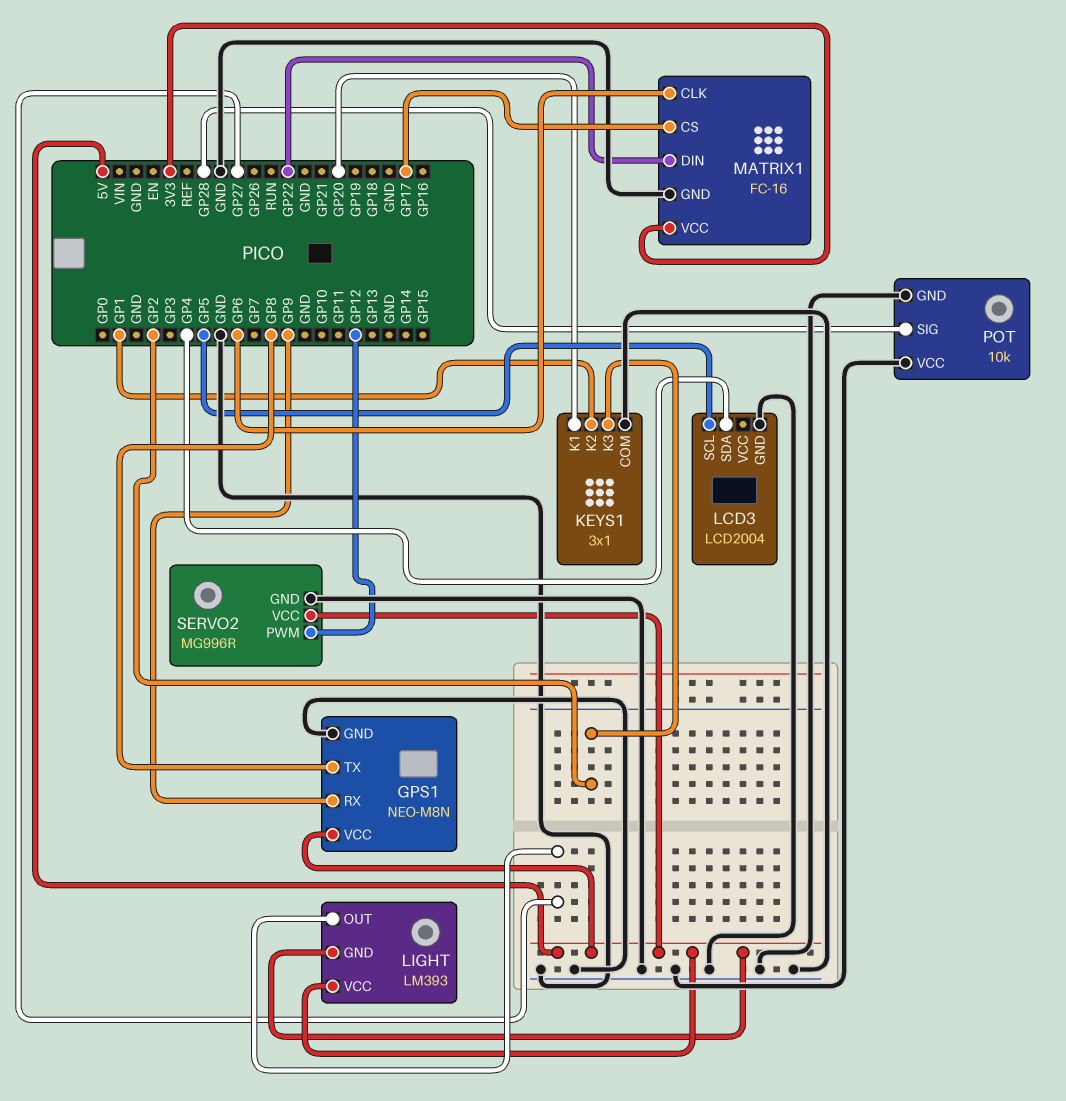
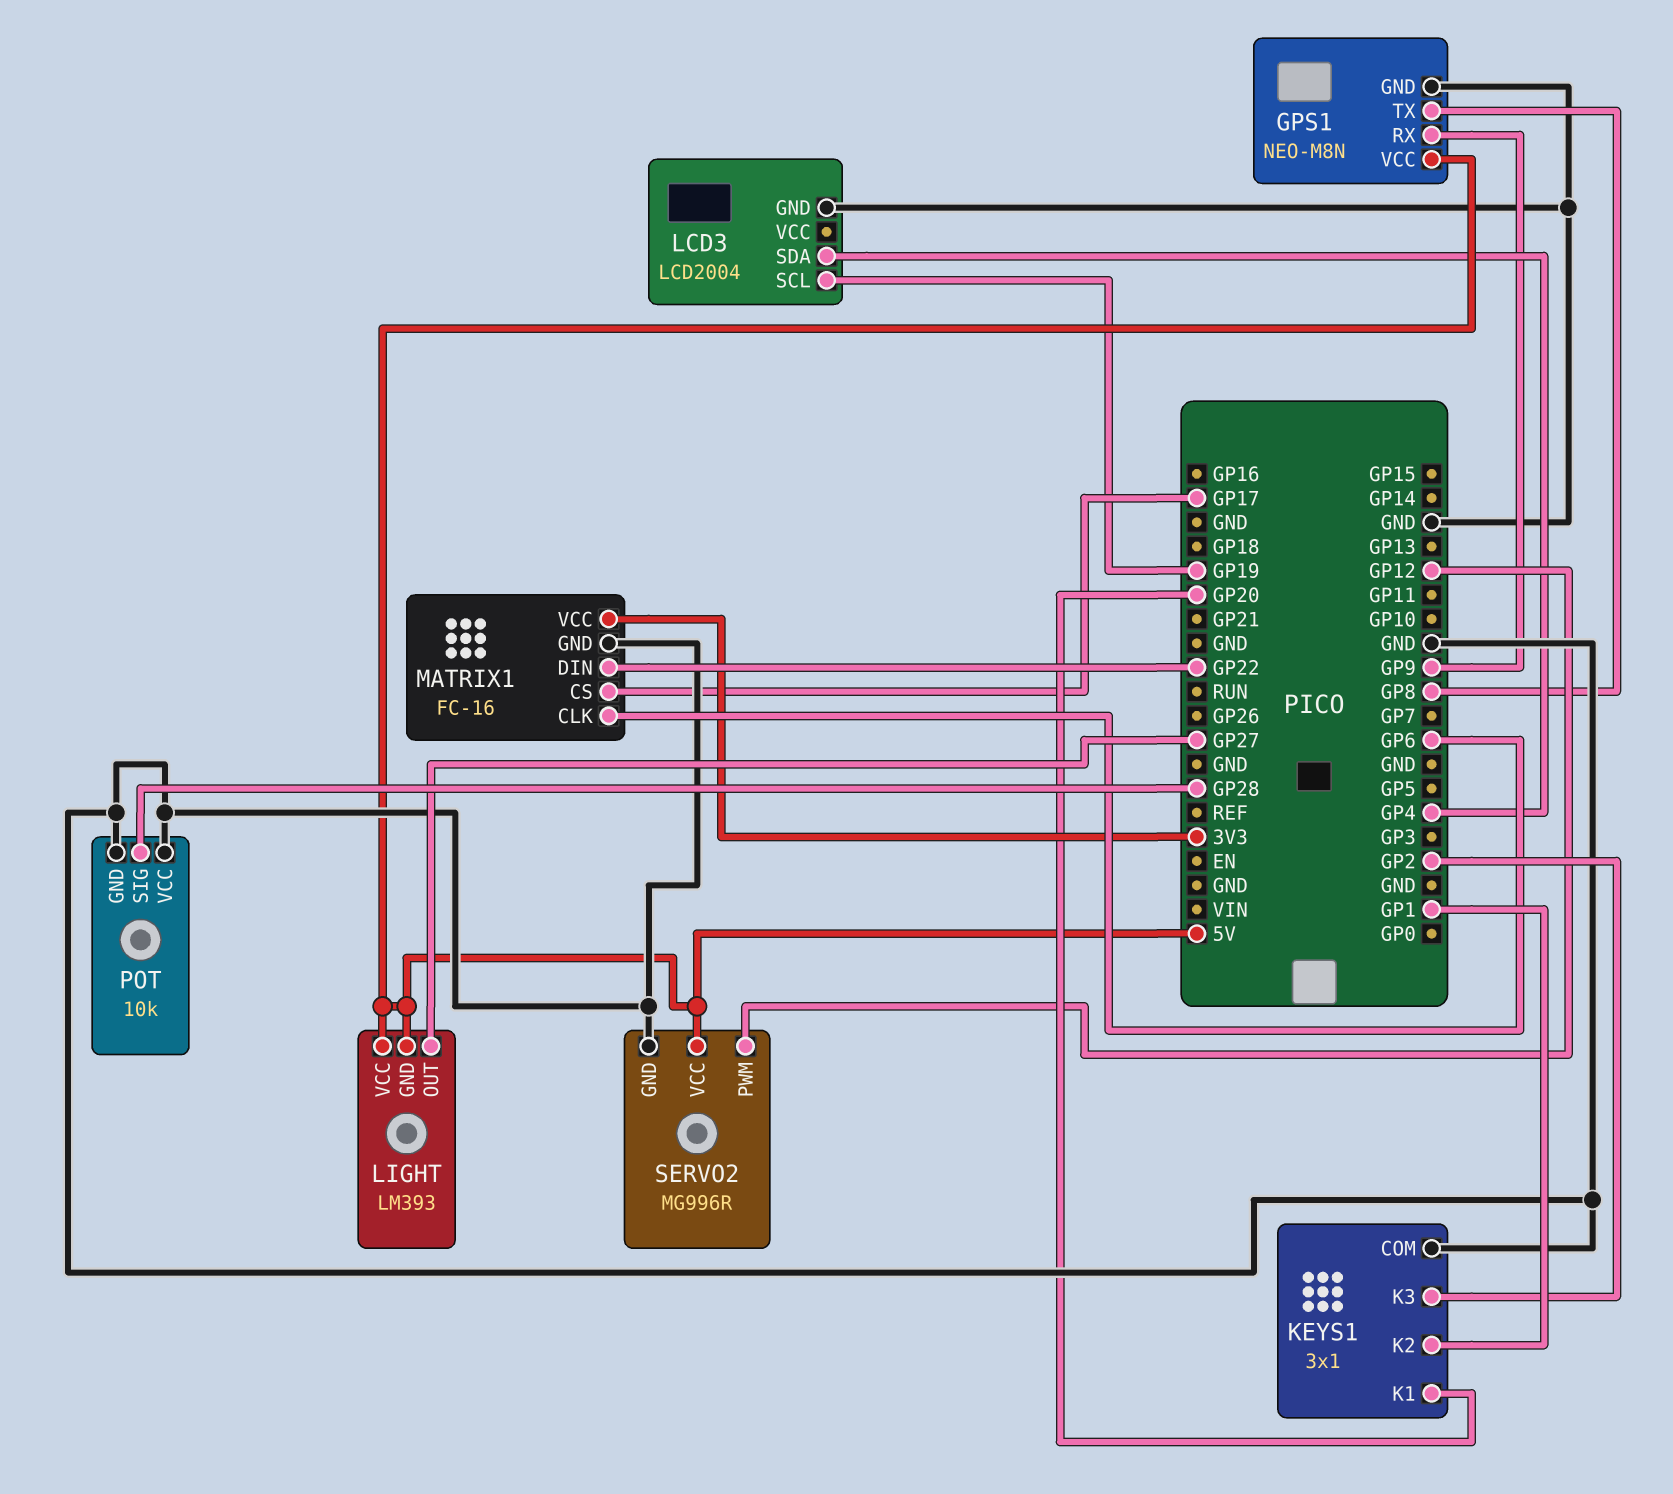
LCD3 pin SCL: GP5 -> GP19

